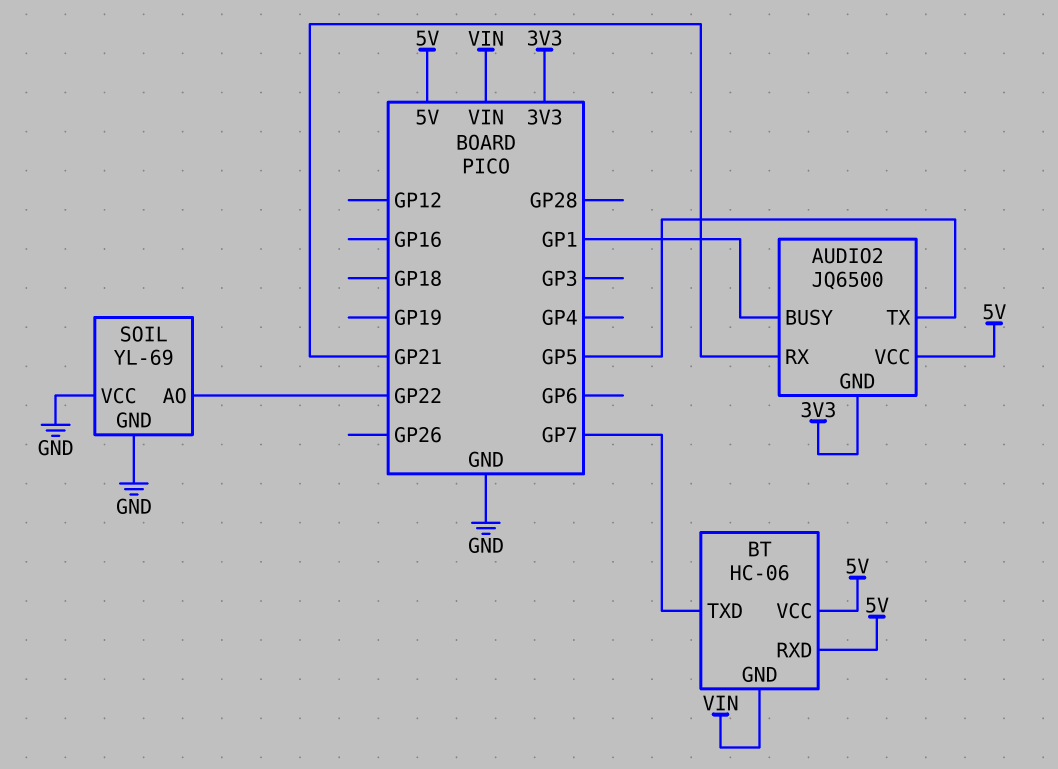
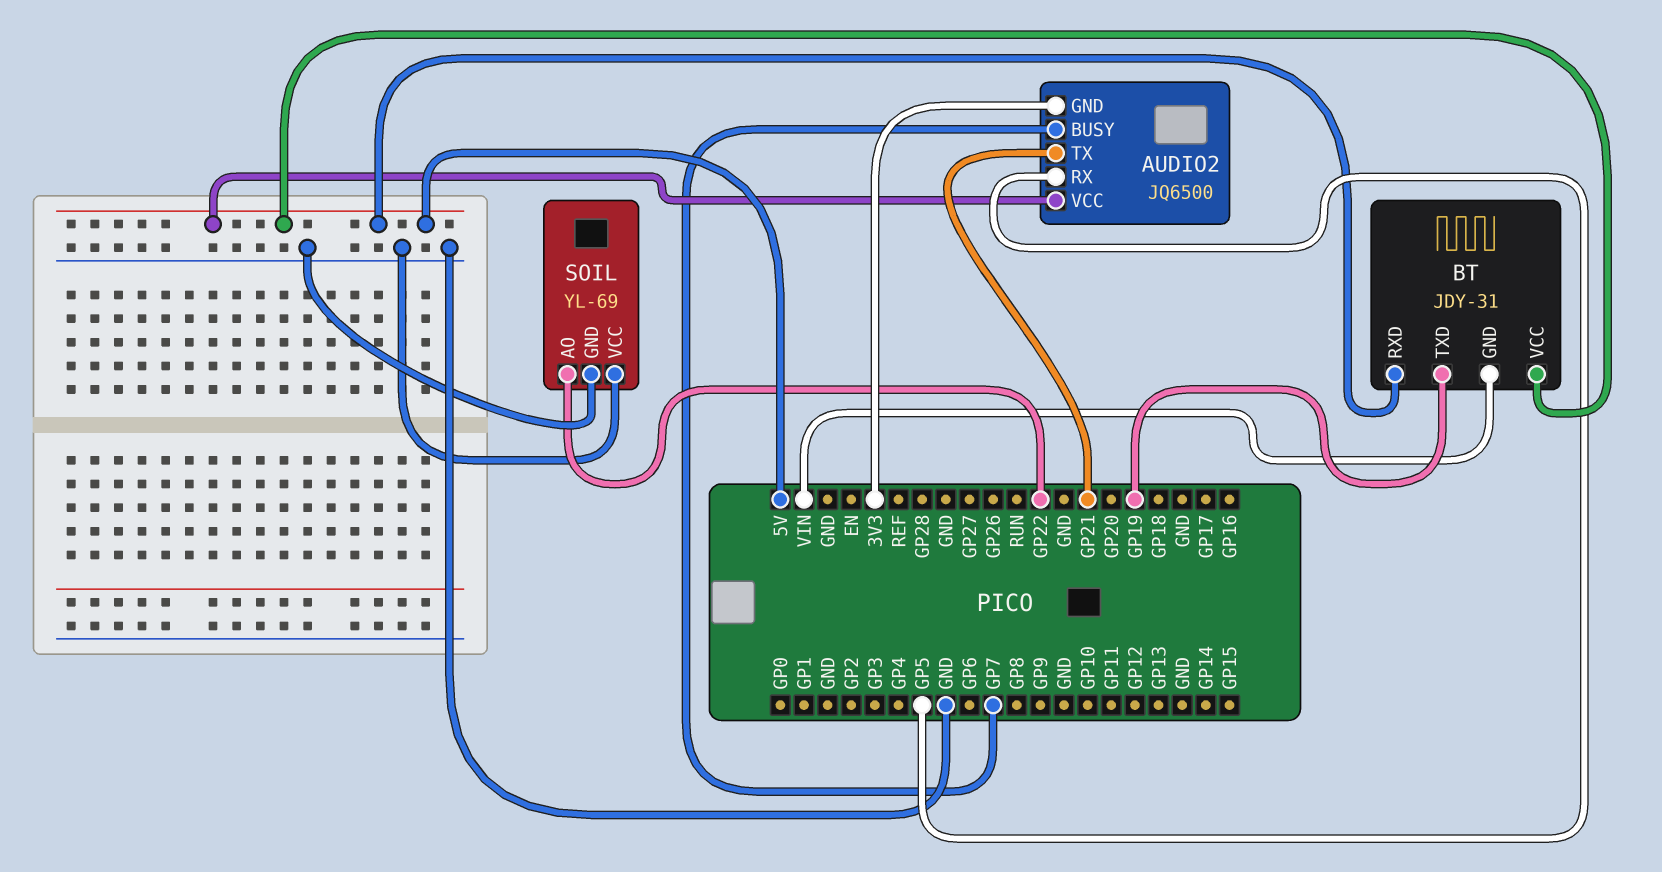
AUDIO2 pin BUSY: GP1 -> GP7
AUDIO2 pin RX: GP21 -> GP5
AUDIO2 pin TX: GP5 -> GP21
BT: HC-06 -> JDY-31
BT pin TXD: GP7 -> GP19

